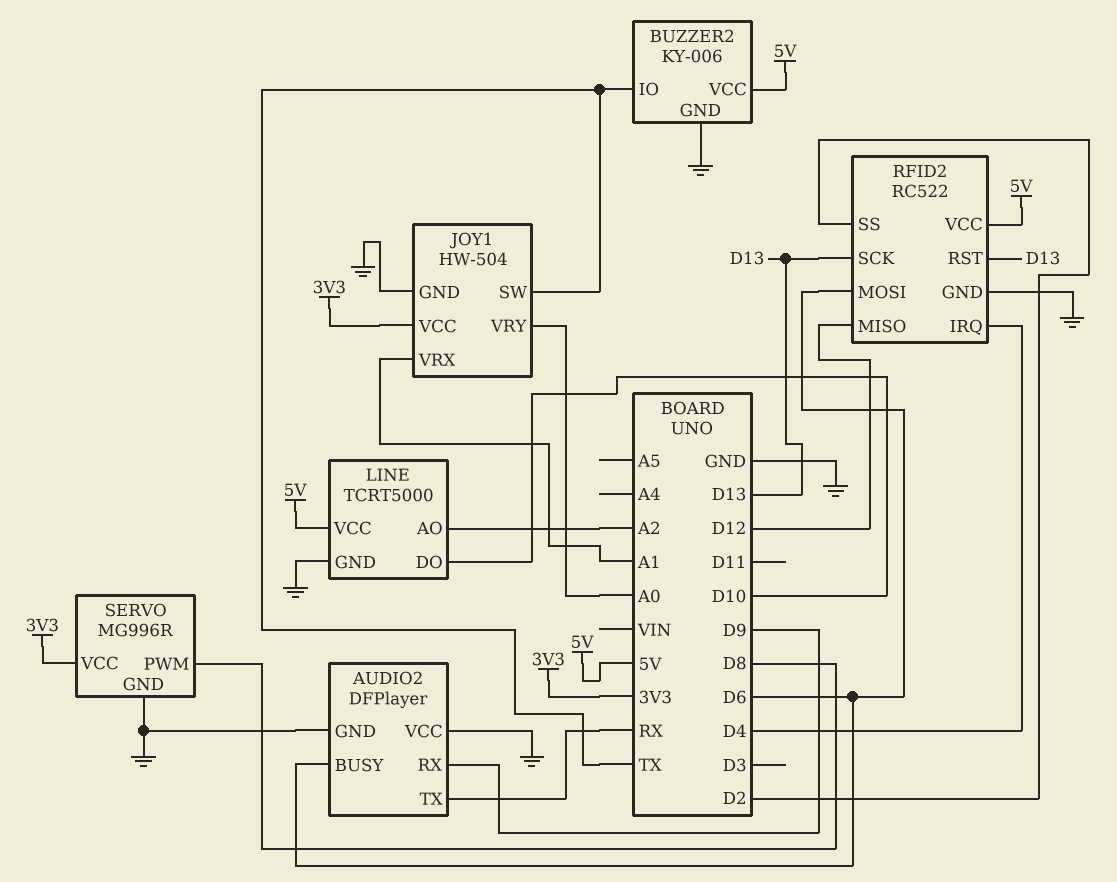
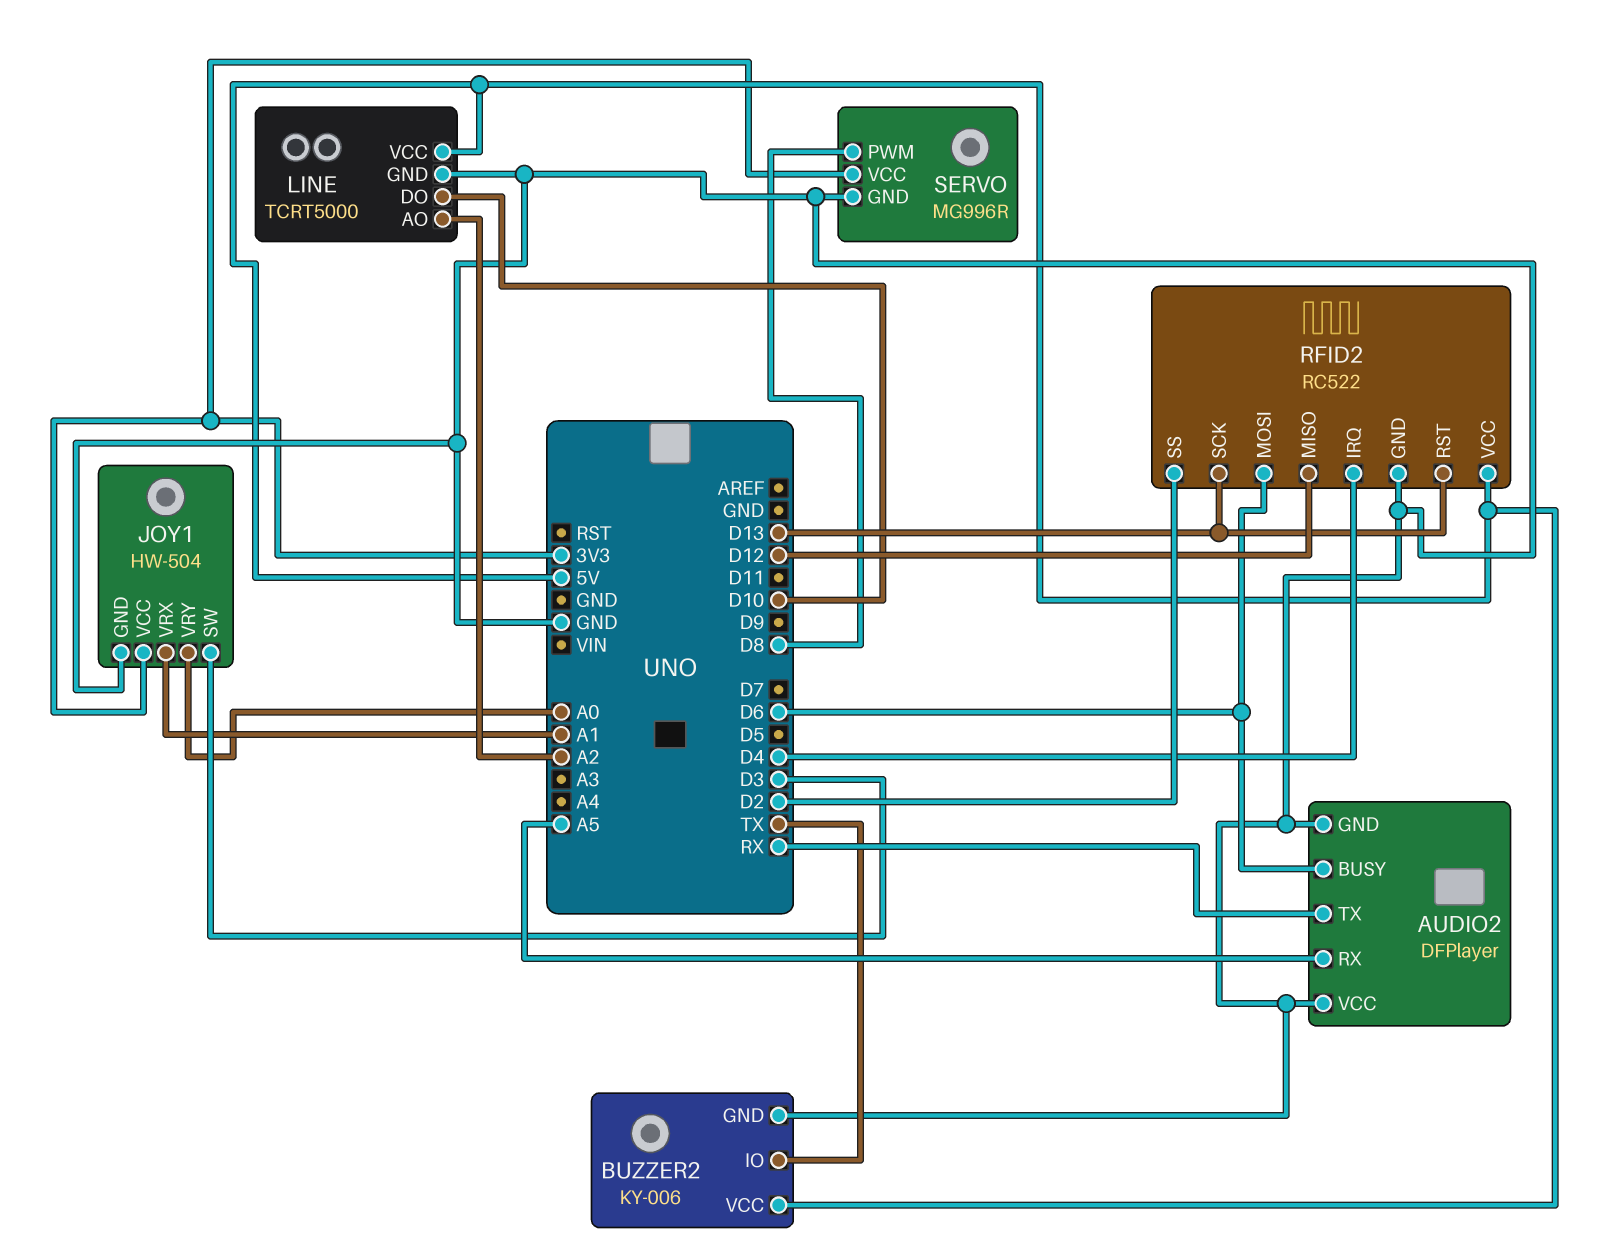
AUDIO2 pin RX: D9 -> A5
JOY1 pin SW: TX -> D3

